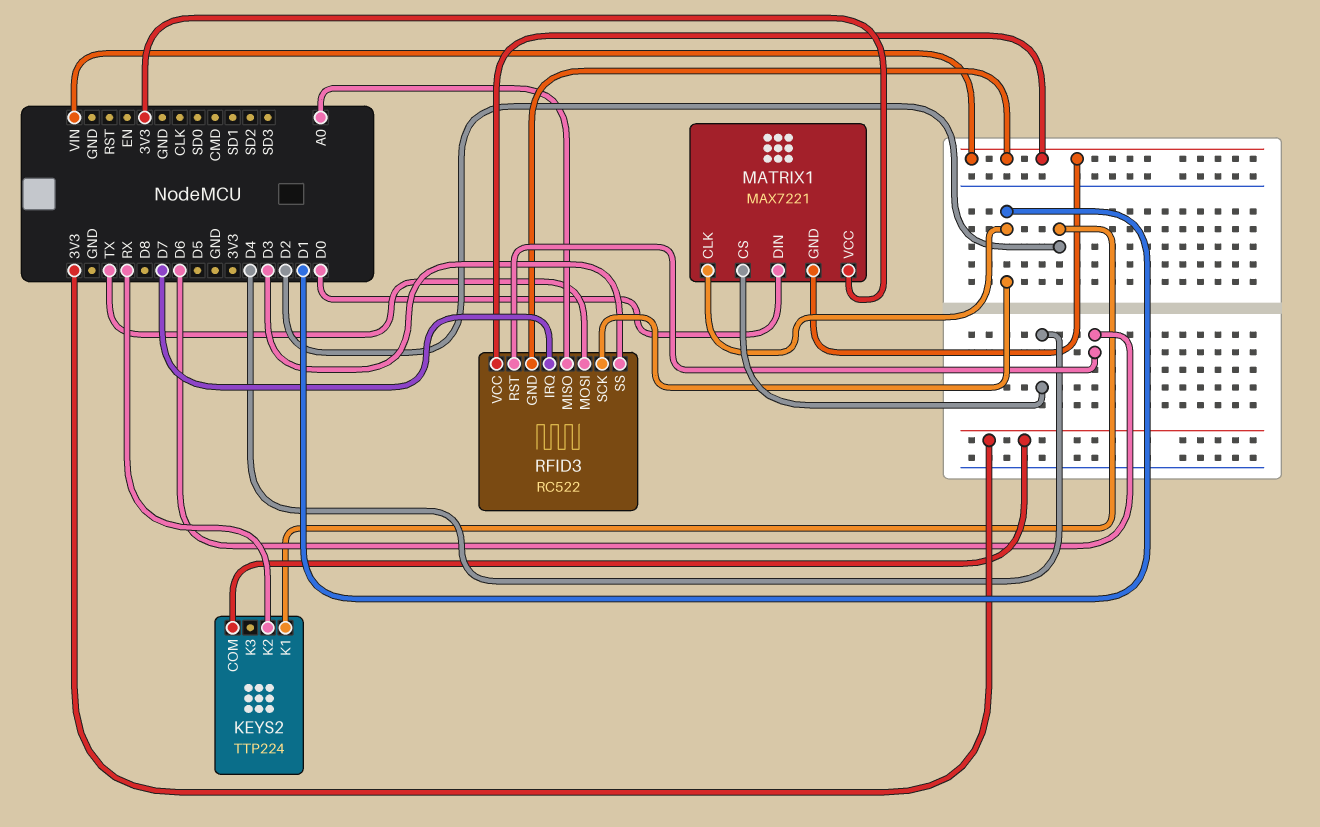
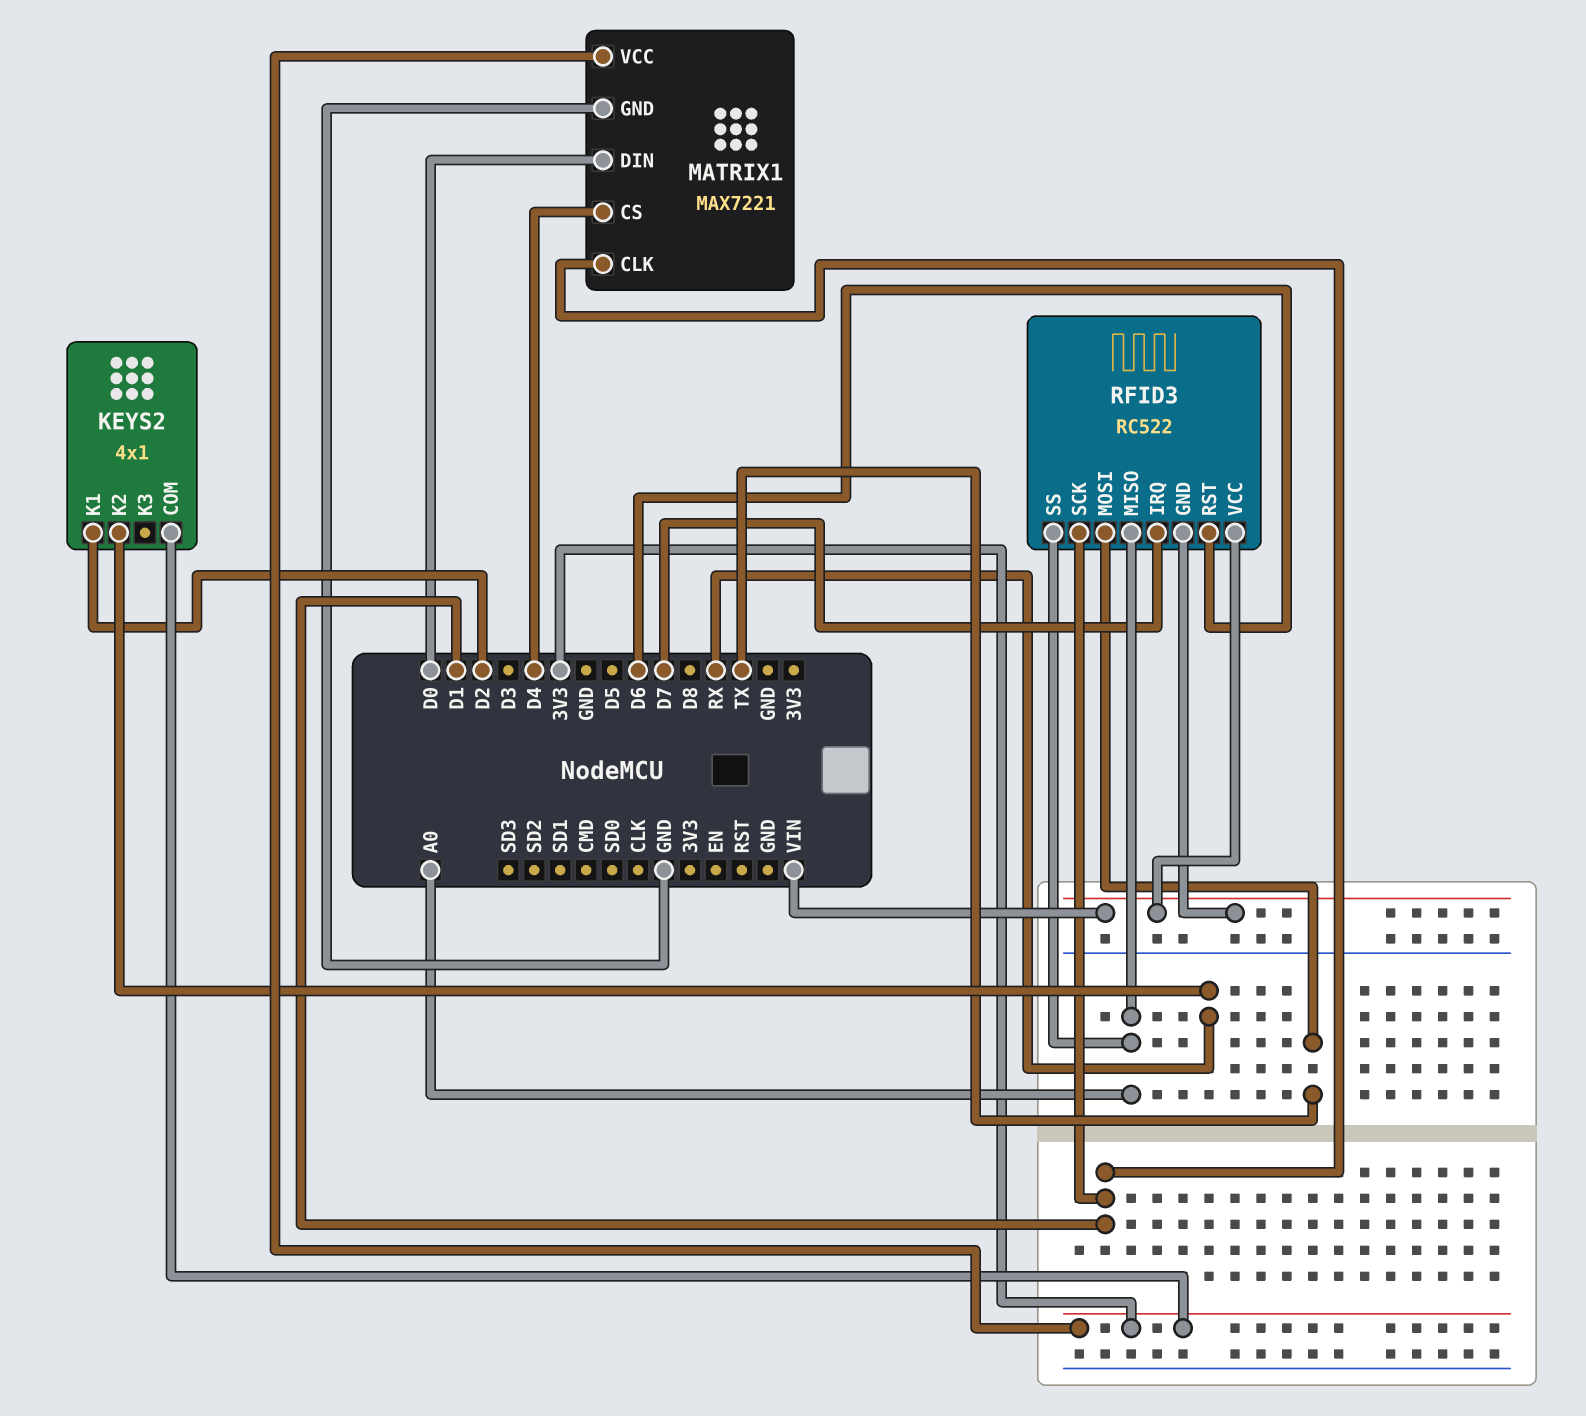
KEYS2: TTP224 -> 4x1
MATRIX1 pin GND: VIN -> GND
RFID3 pin SS: D3 -> A0

